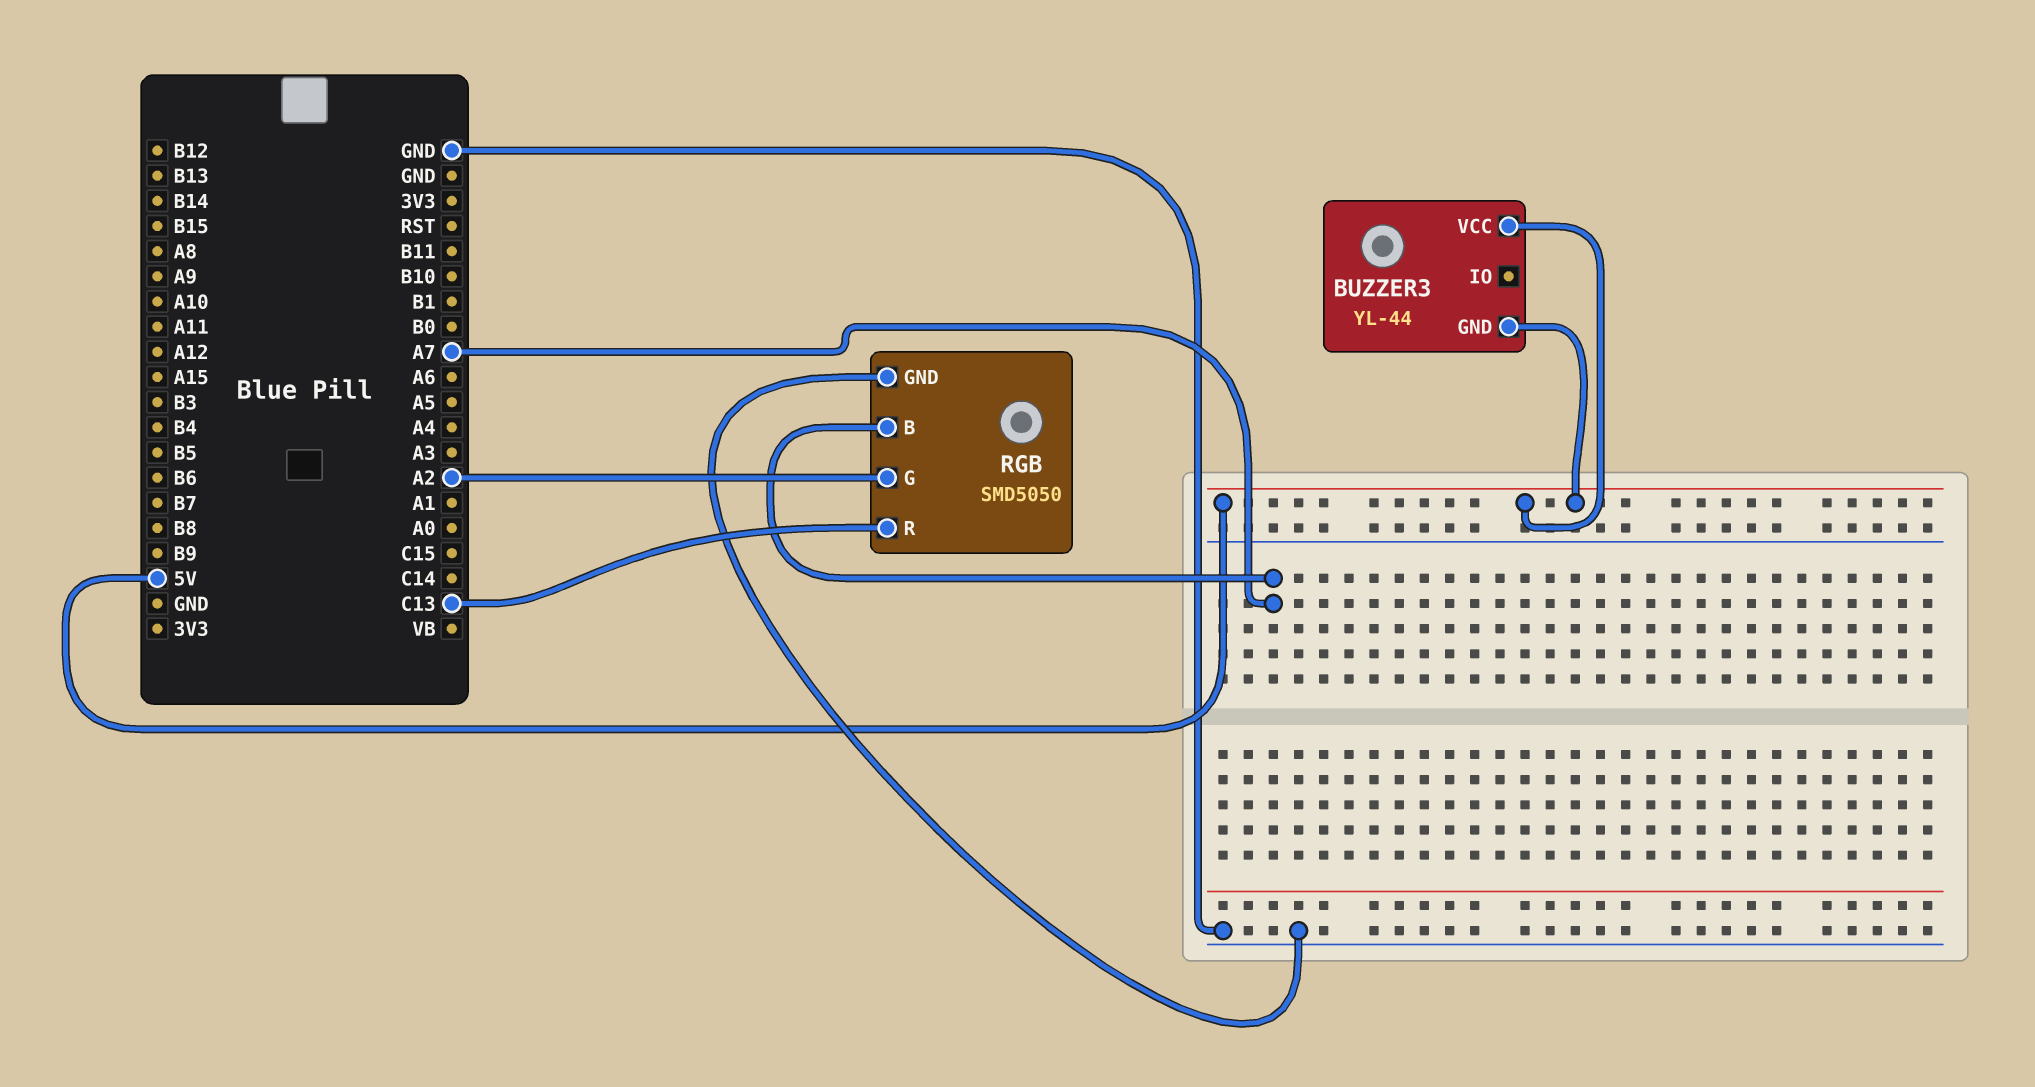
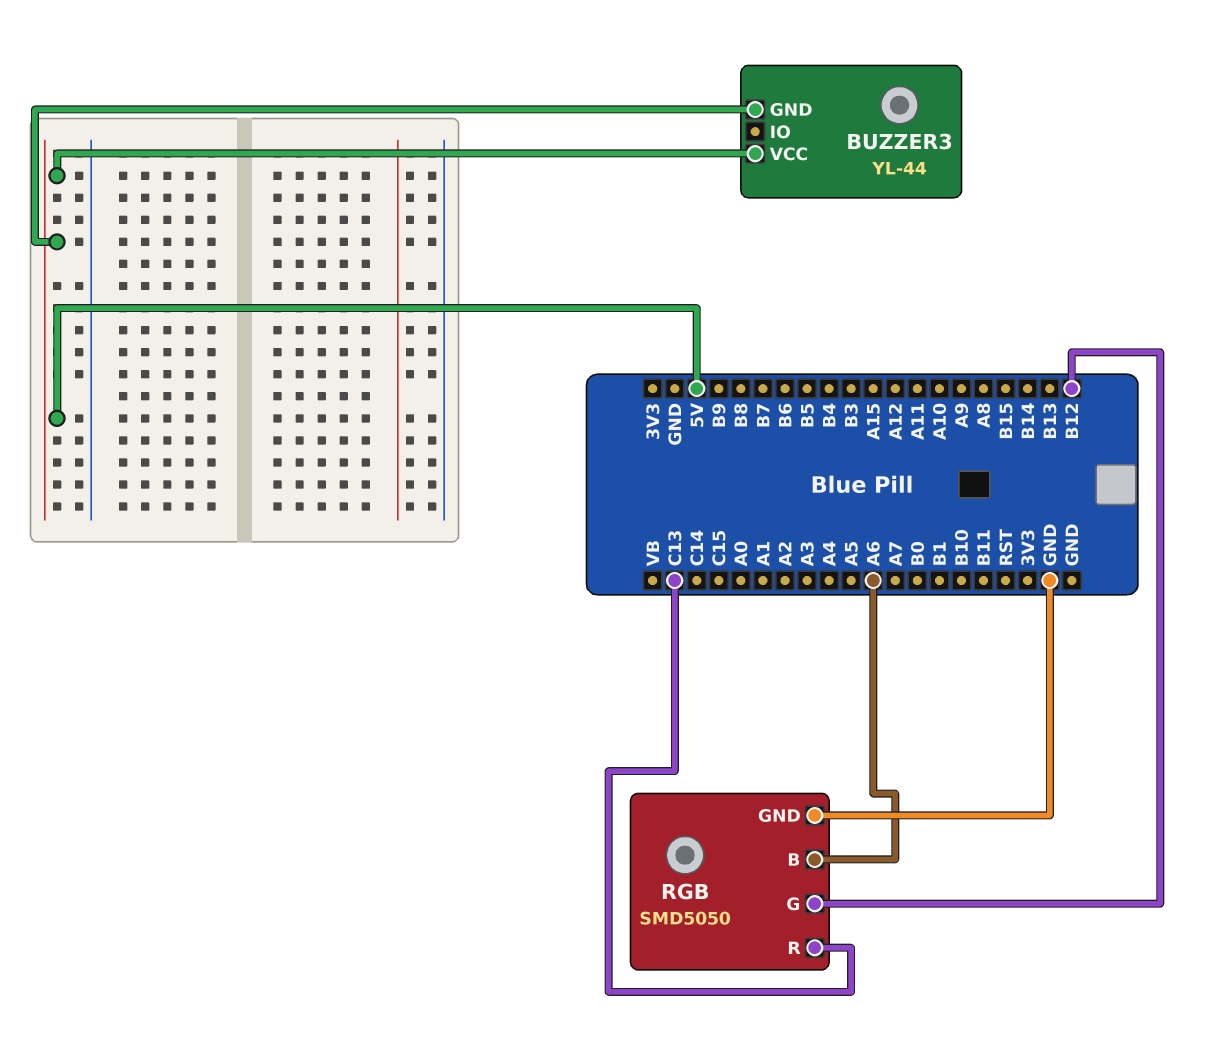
RGB pin B: A7 -> A6
RGB pin G: A2 -> B12

